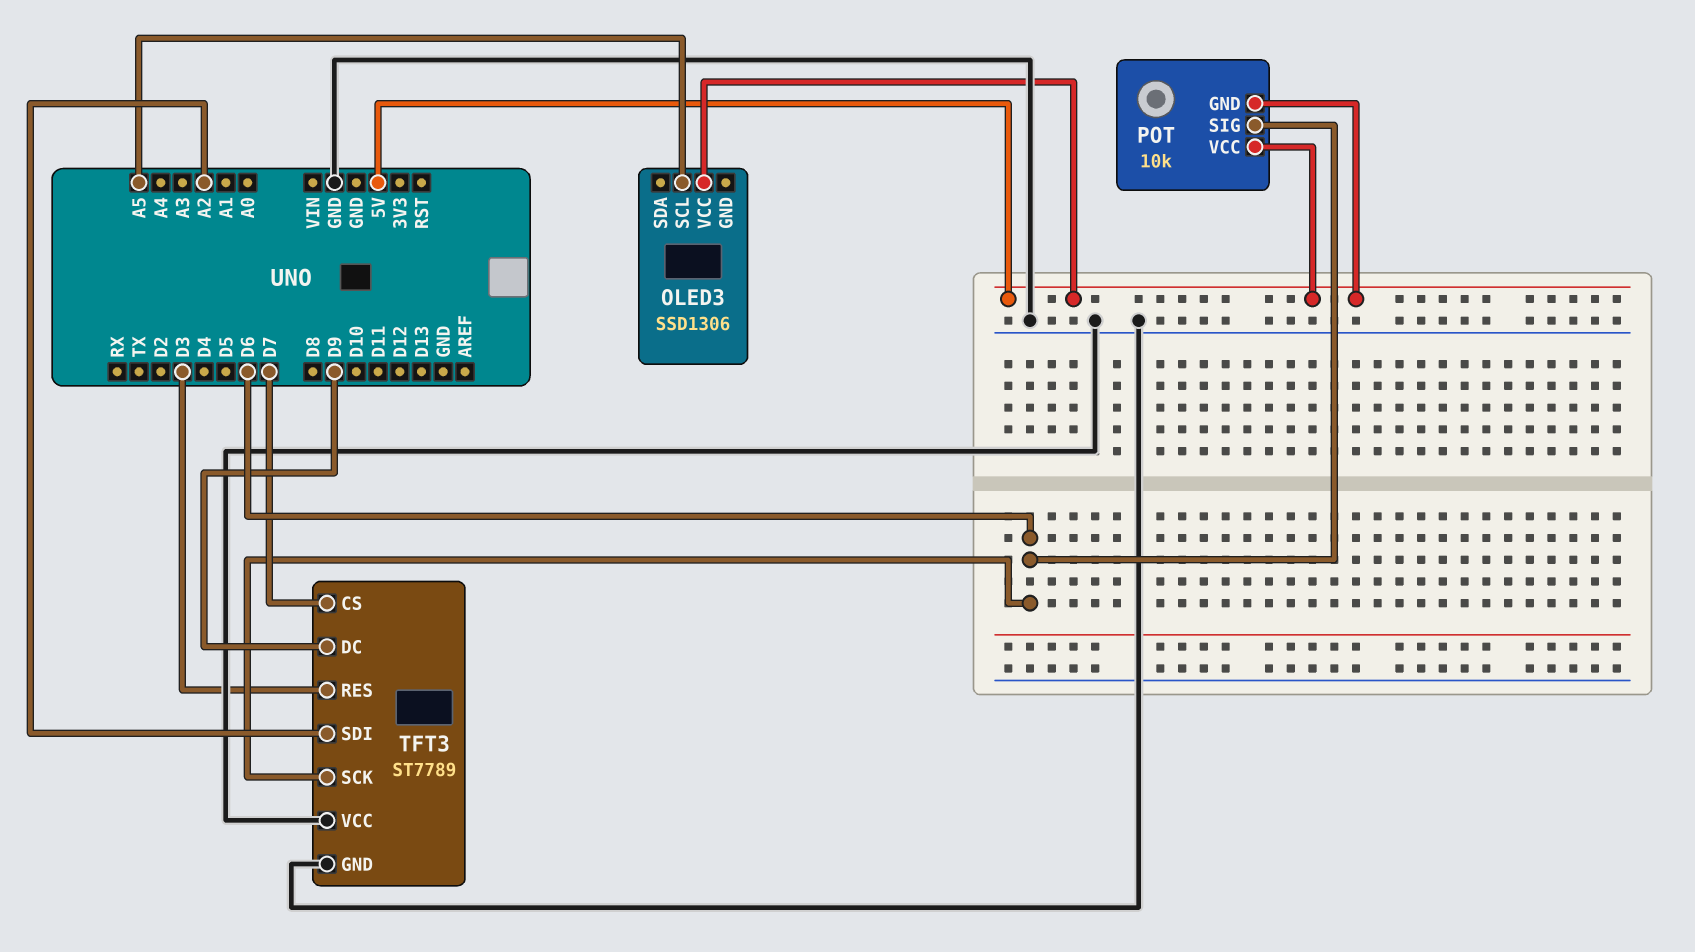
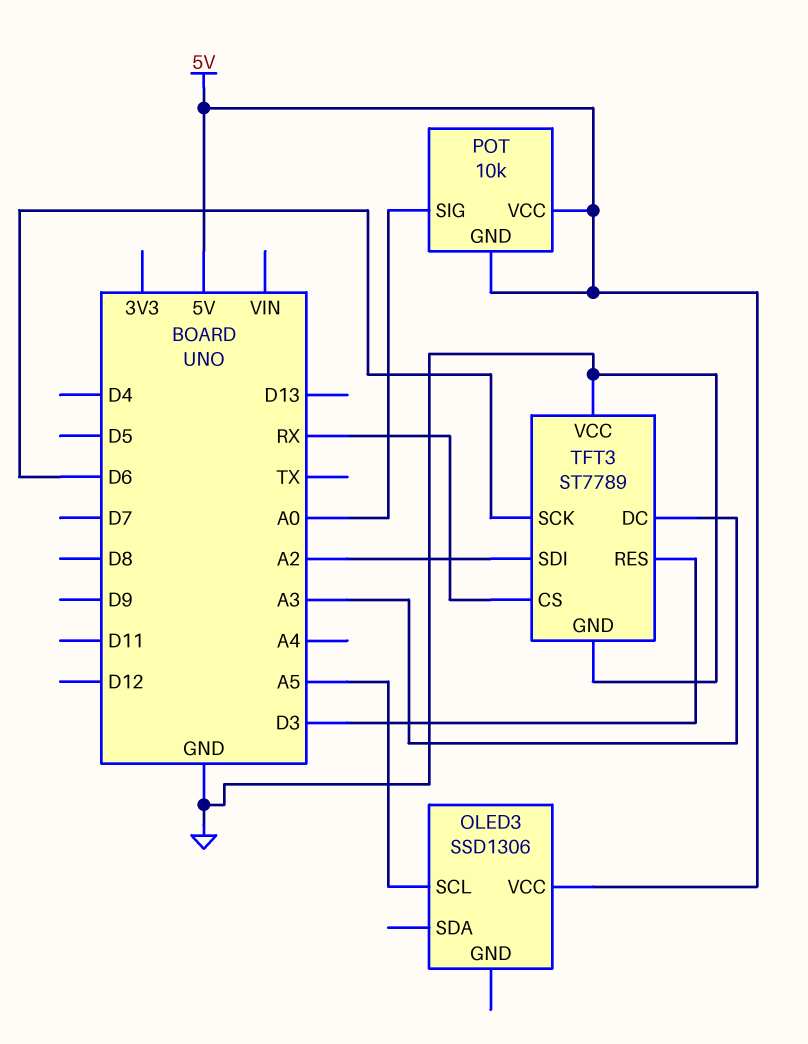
POT pin SIG: D6 -> A0
TFT3 pin CS: D7 -> RX
TFT3 pin DC: D9 -> A3

